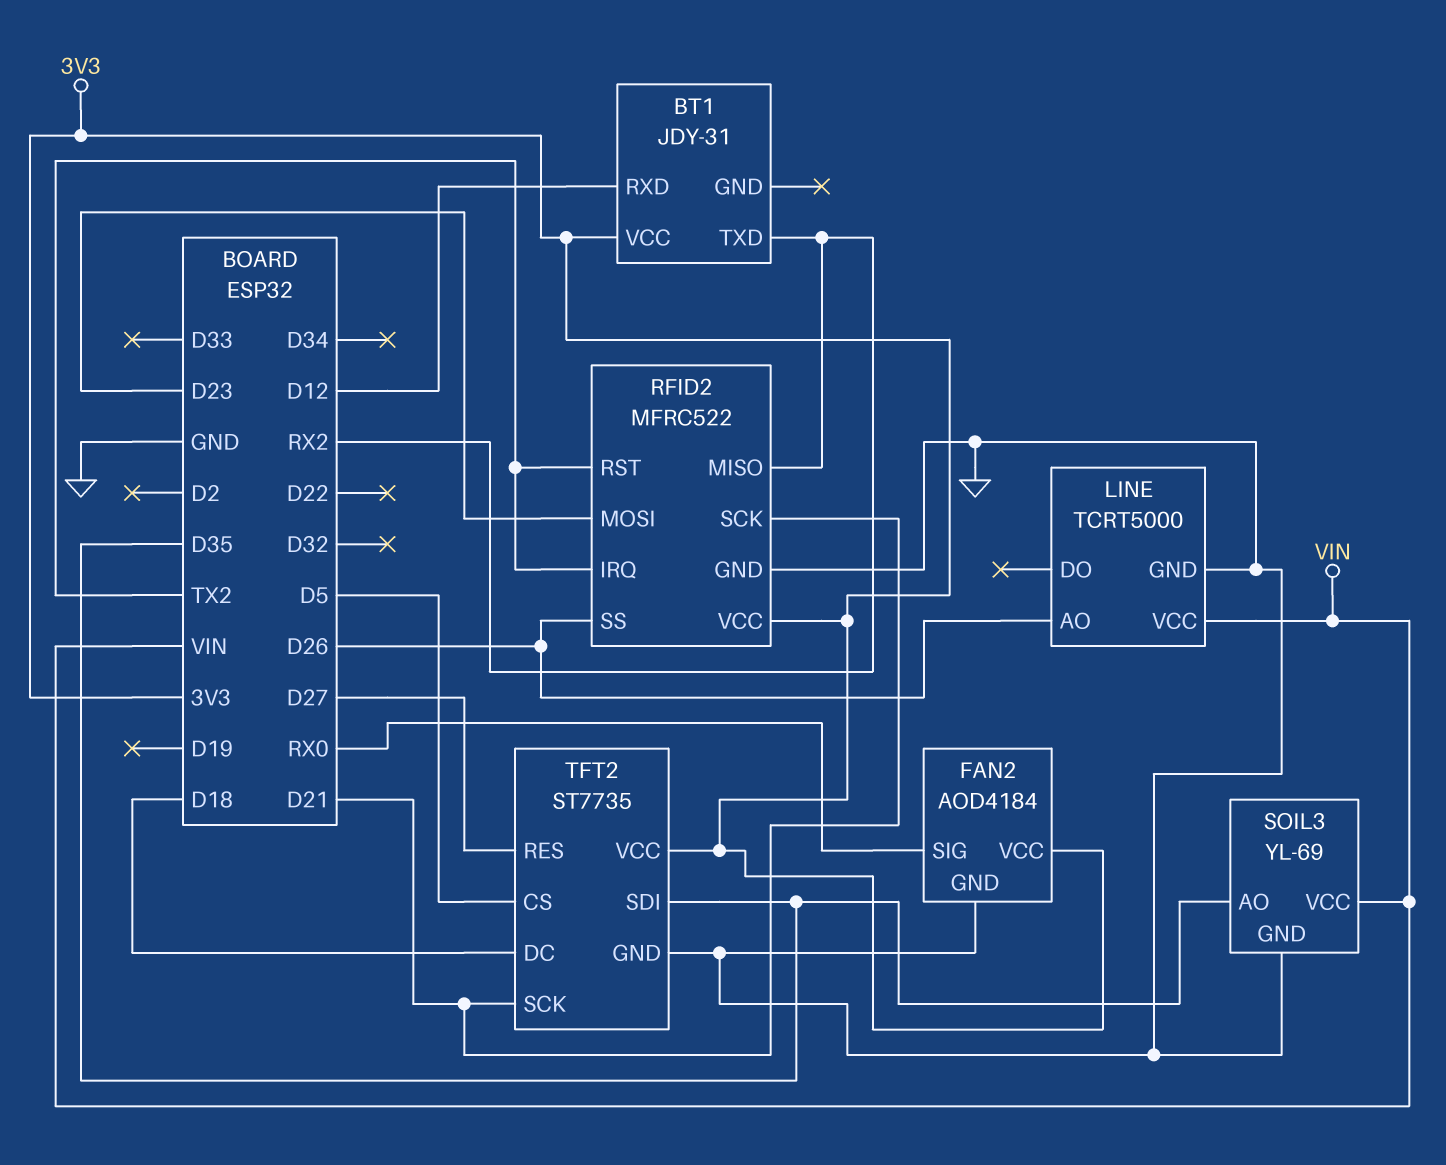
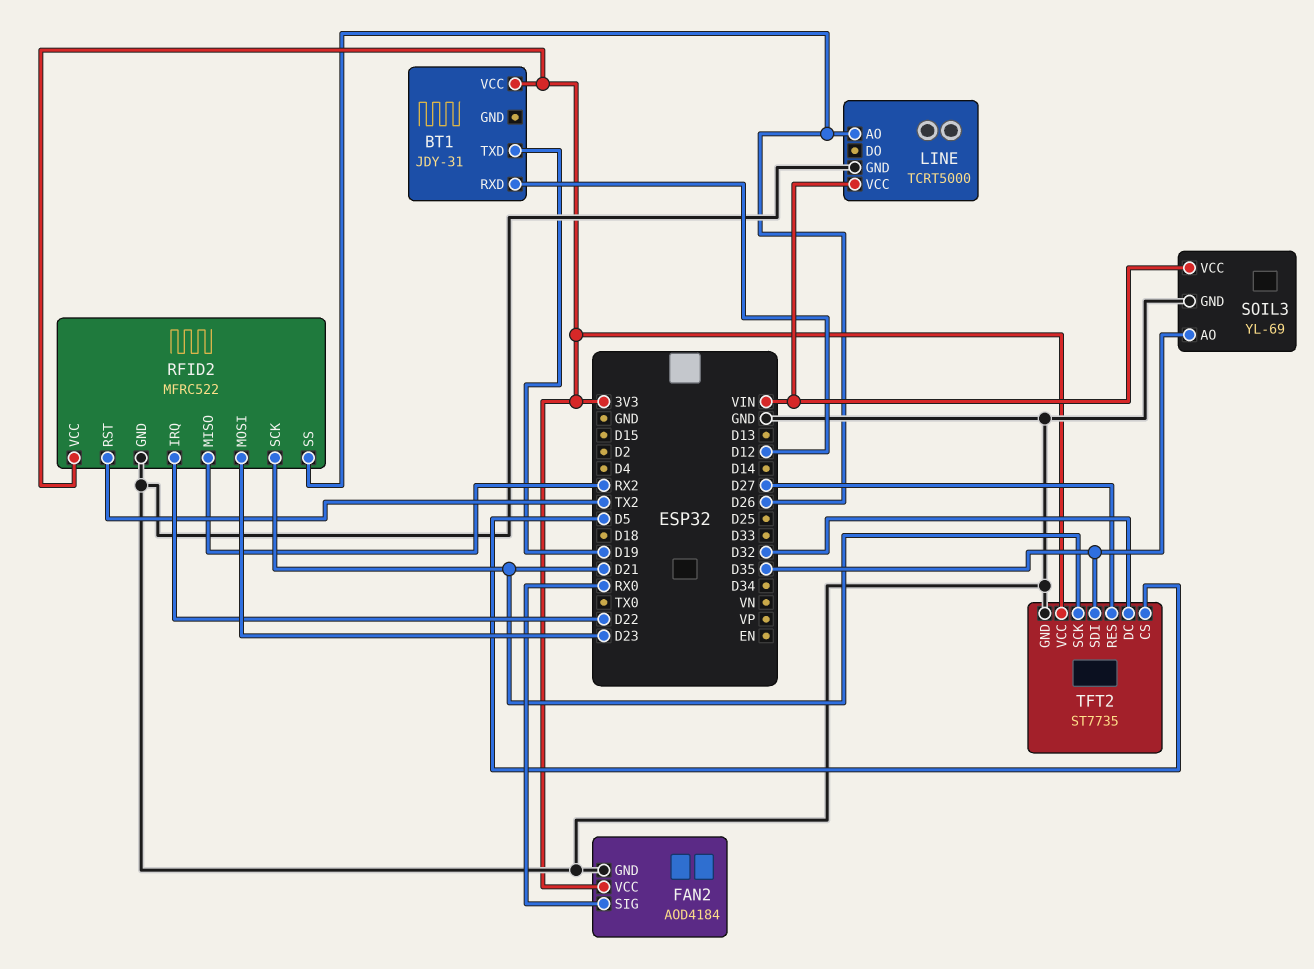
BT1 pin TXD: RX2 -> D19
RFID2 pin IRQ: TX2 -> D22
TFT2 pin DC: D18 -> D32

